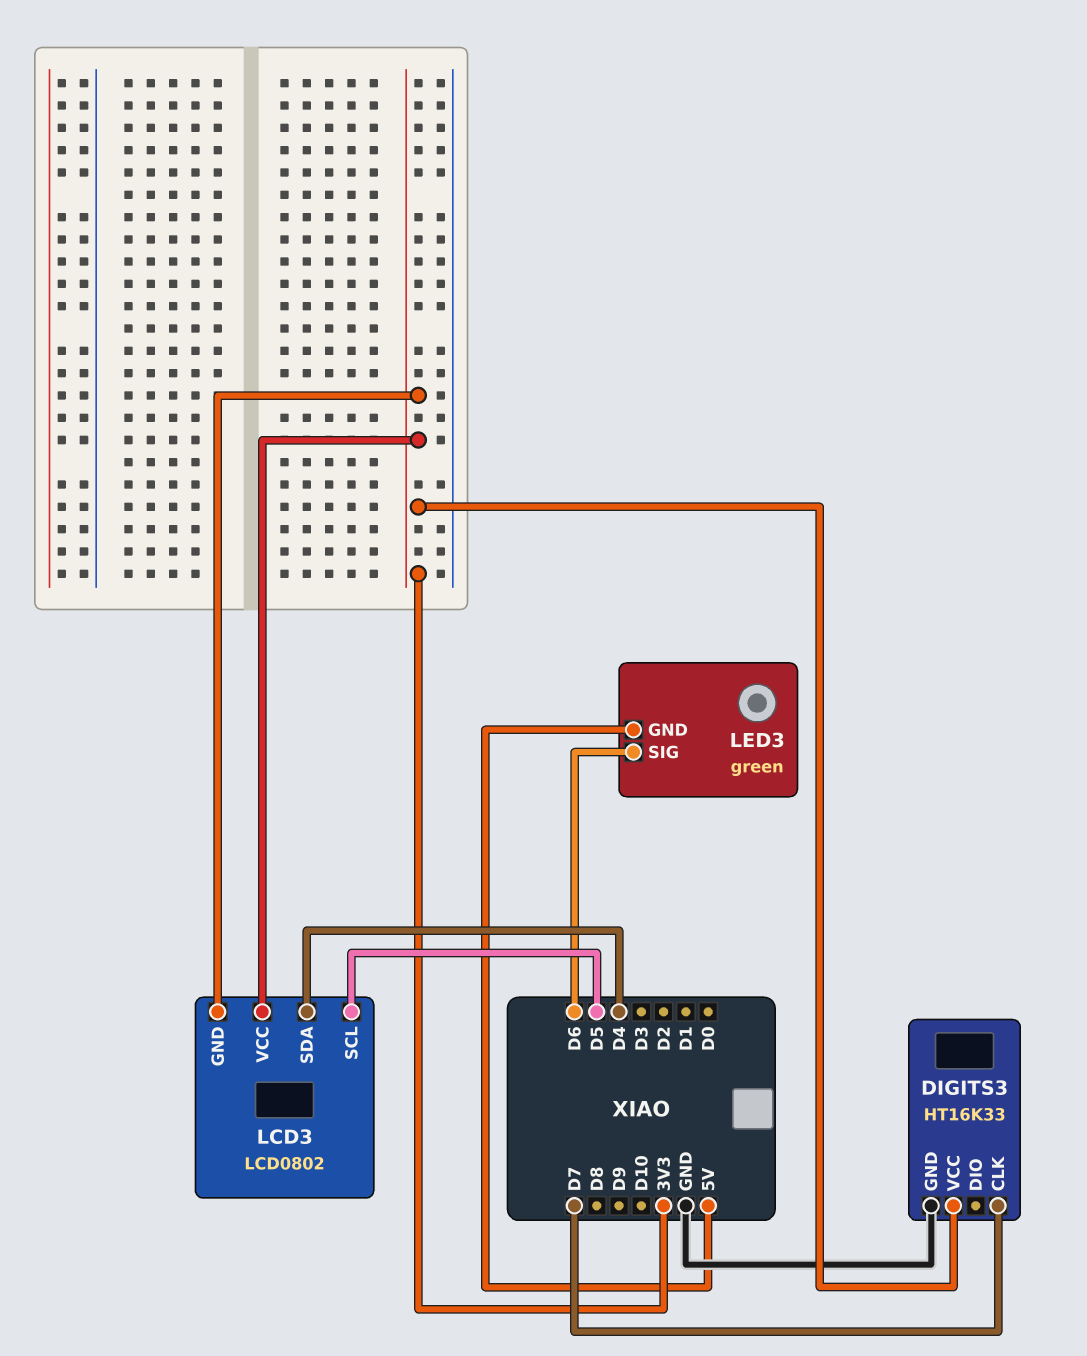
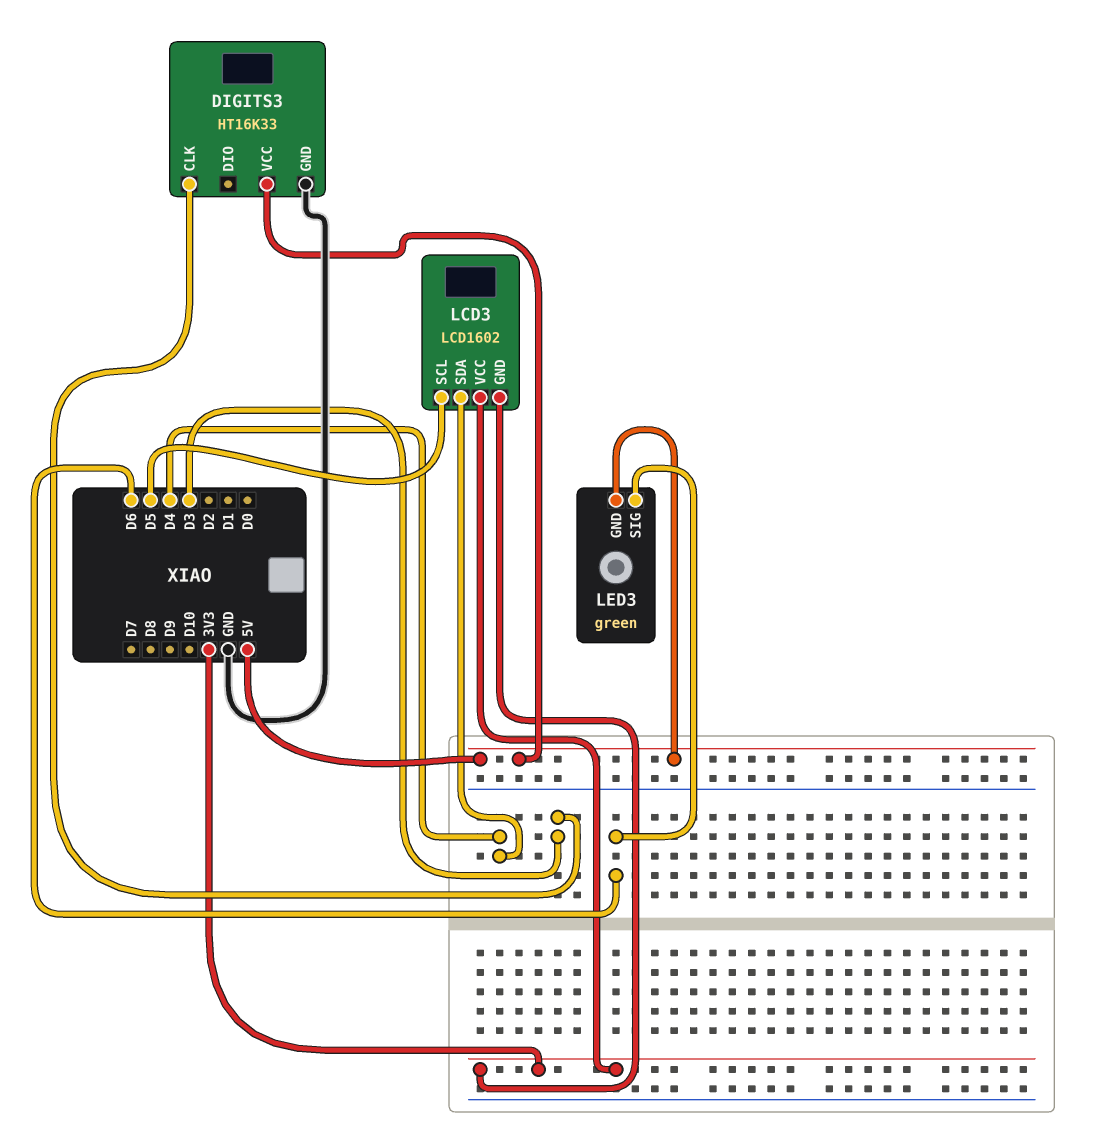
DIGITS3 pin CLK: D7 -> D3
DIGITS3 pin VCC: 3V3 -> 5V
LCD3: LCD0802 -> LCD1602

